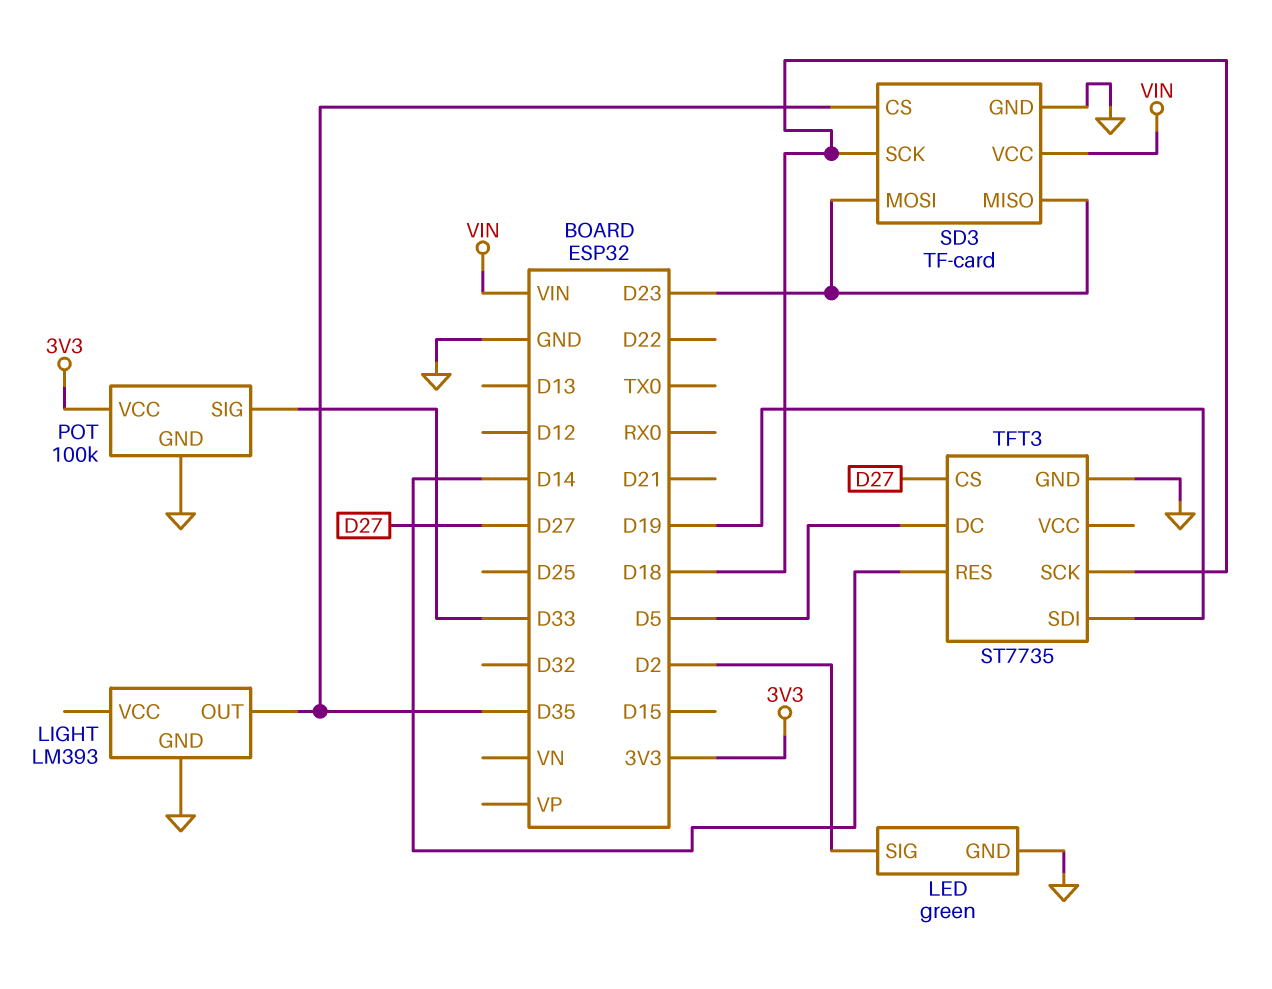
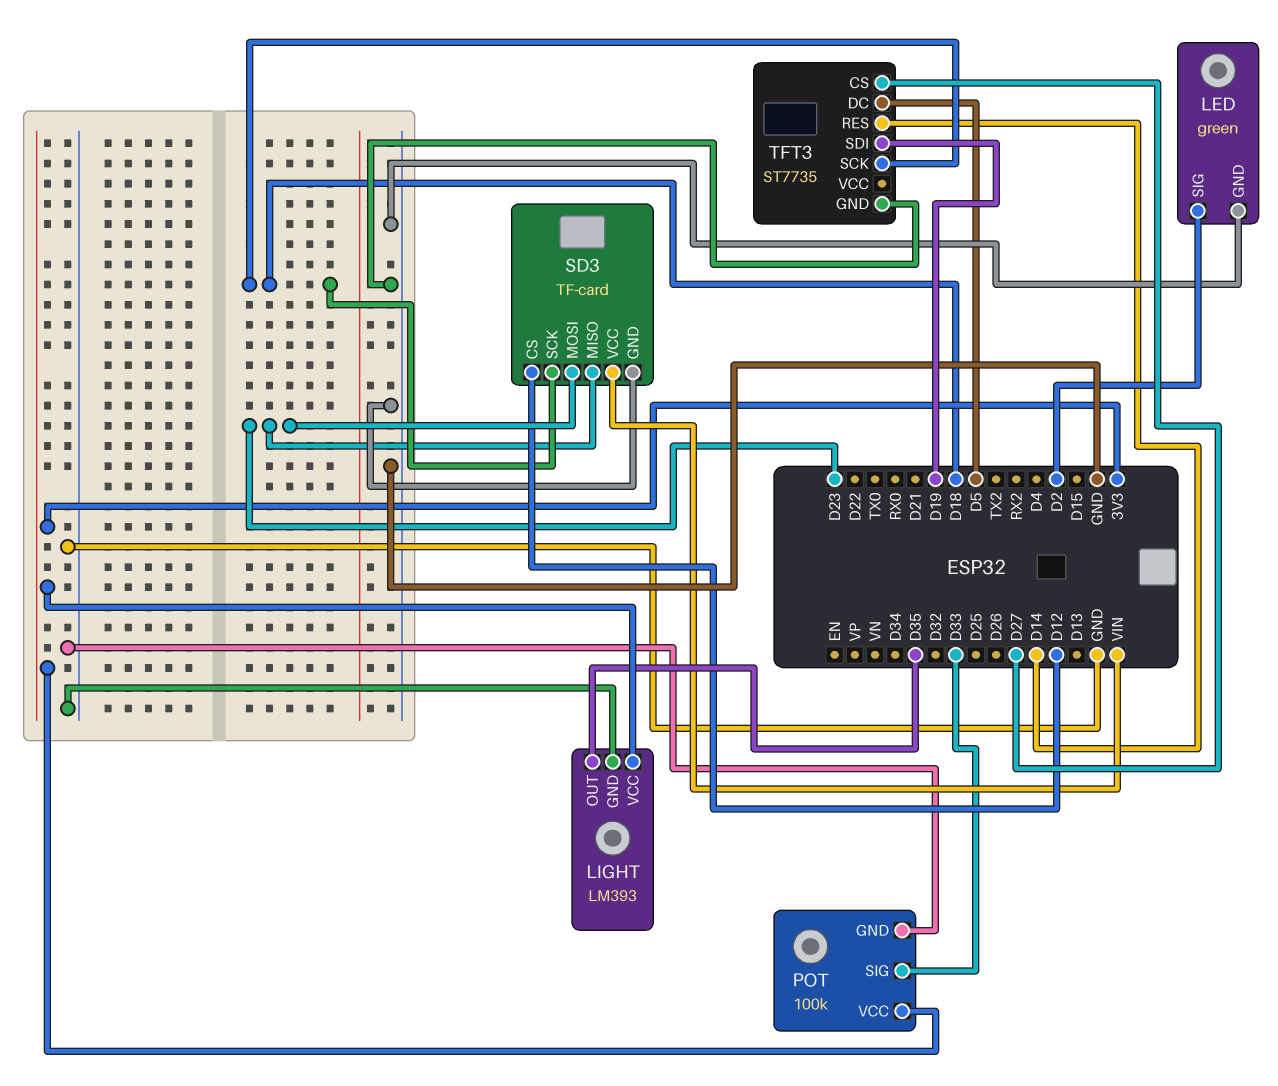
LIGHT pin VCC: none -> 3V3
SD3 pin CS: D35 -> D12

